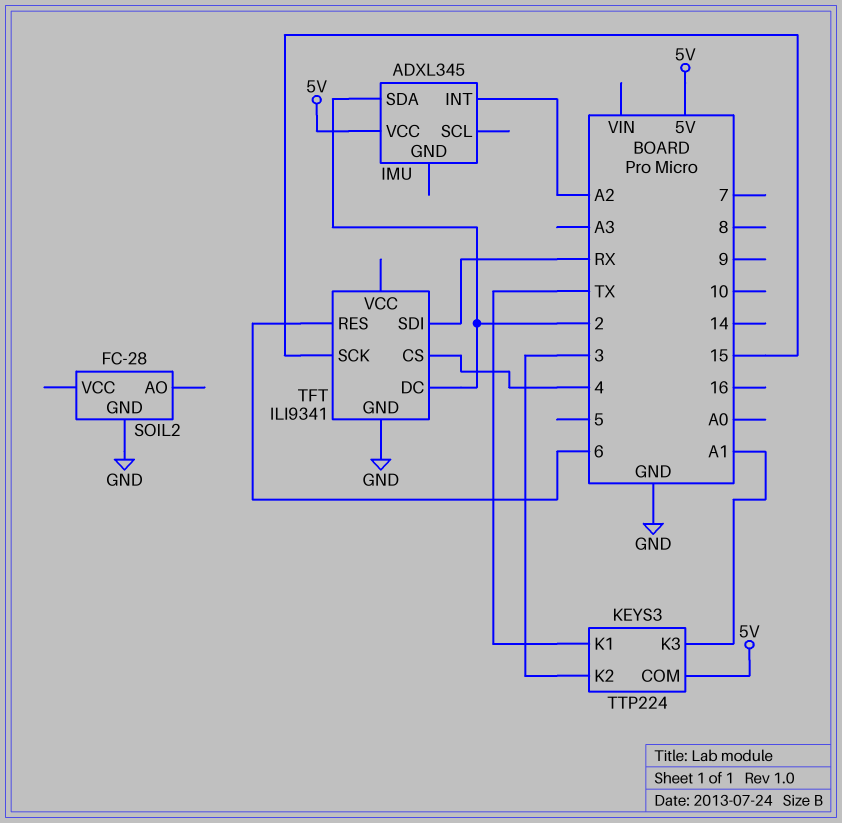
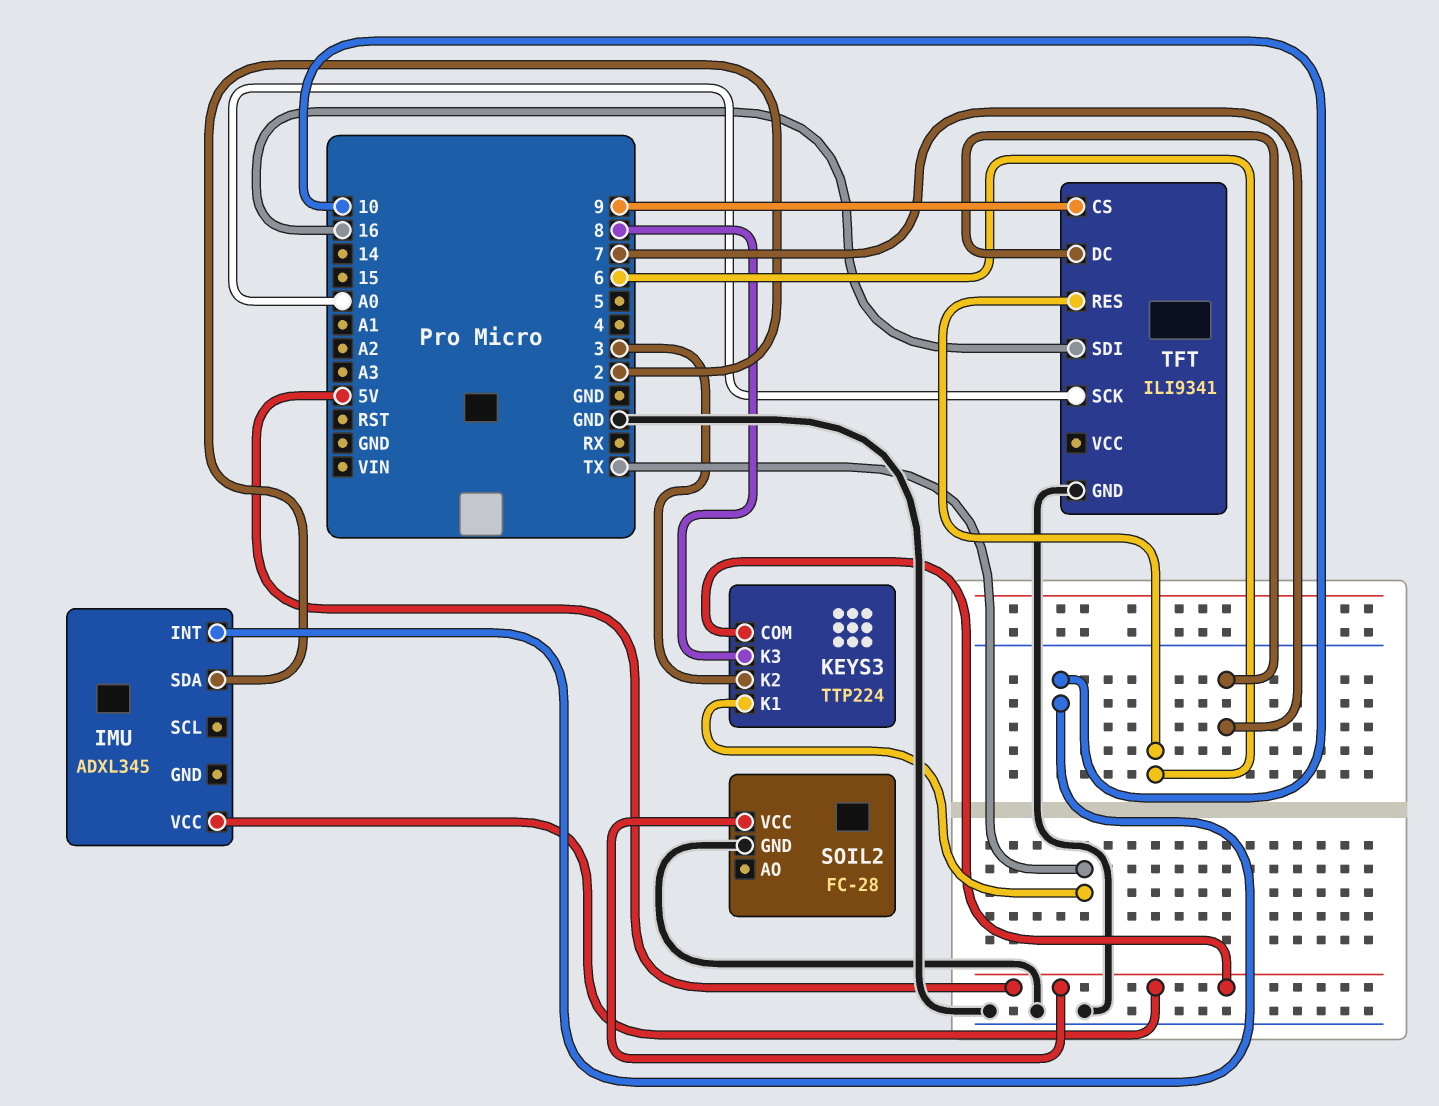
IMU pin INT: A2 -> 10
KEYS3 pin K3: A1 -> 8
SOIL2 pin VCC: none -> 5V
TFT pin CS: 4 -> 9
TFT pin DC: 2 -> 7
TFT pin SCK: 15 -> A0
TFT pin SDI: RX -> 16

